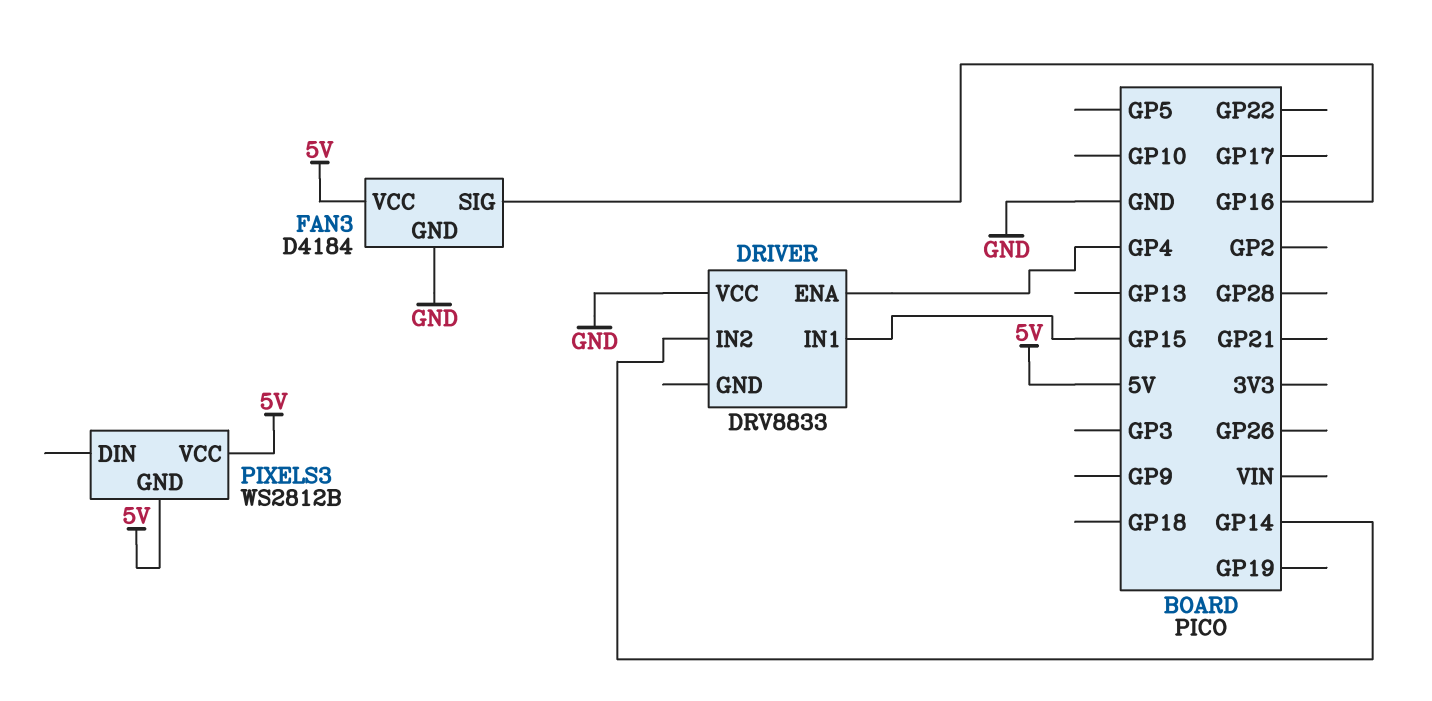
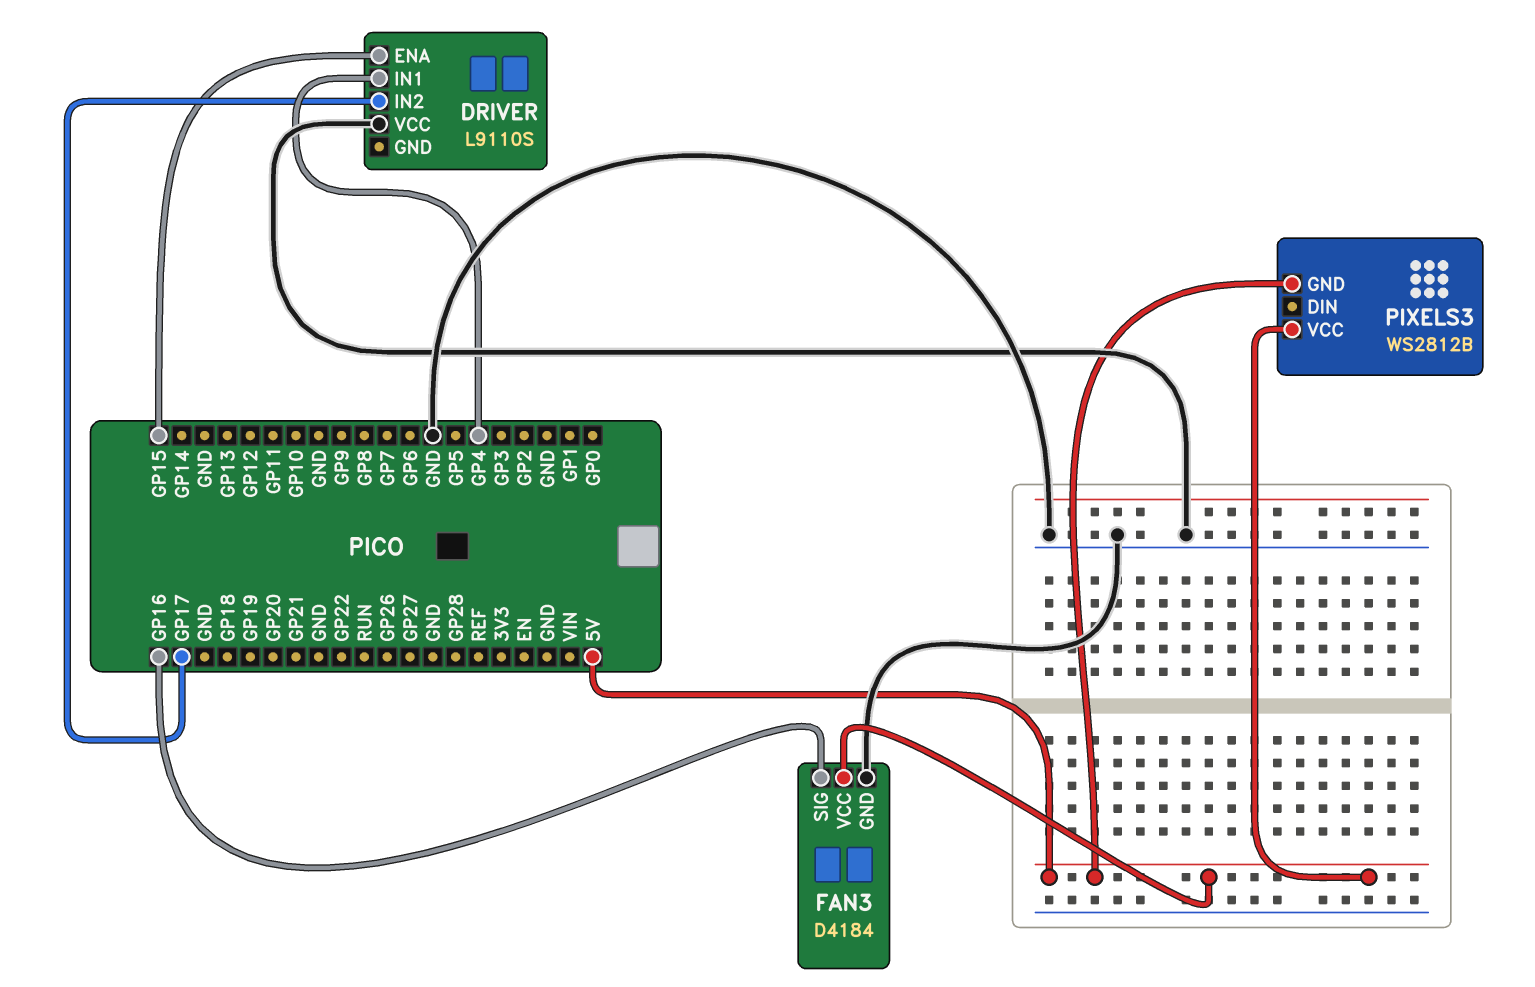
DRIVER: DRV8833 -> L9110S
DRIVER pin ENA: GP4 -> GP15
DRIVER pin IN1: GP15 -> GP4
DRIVER pin IN2: GP14 -> GP17

